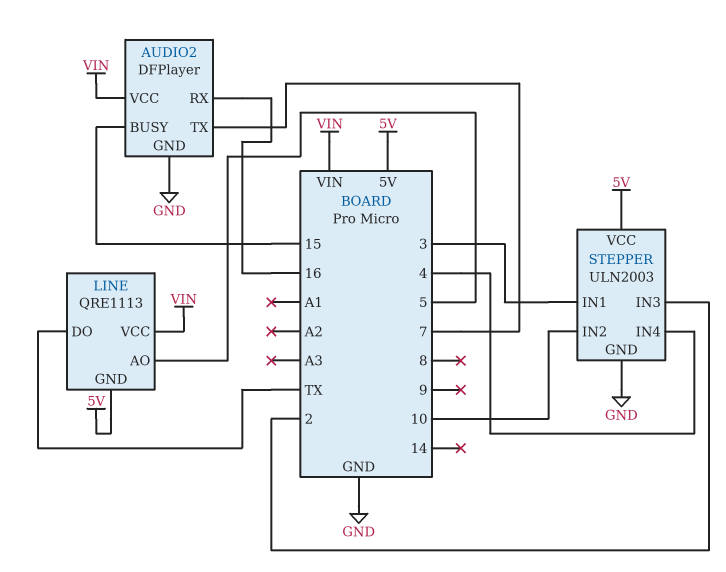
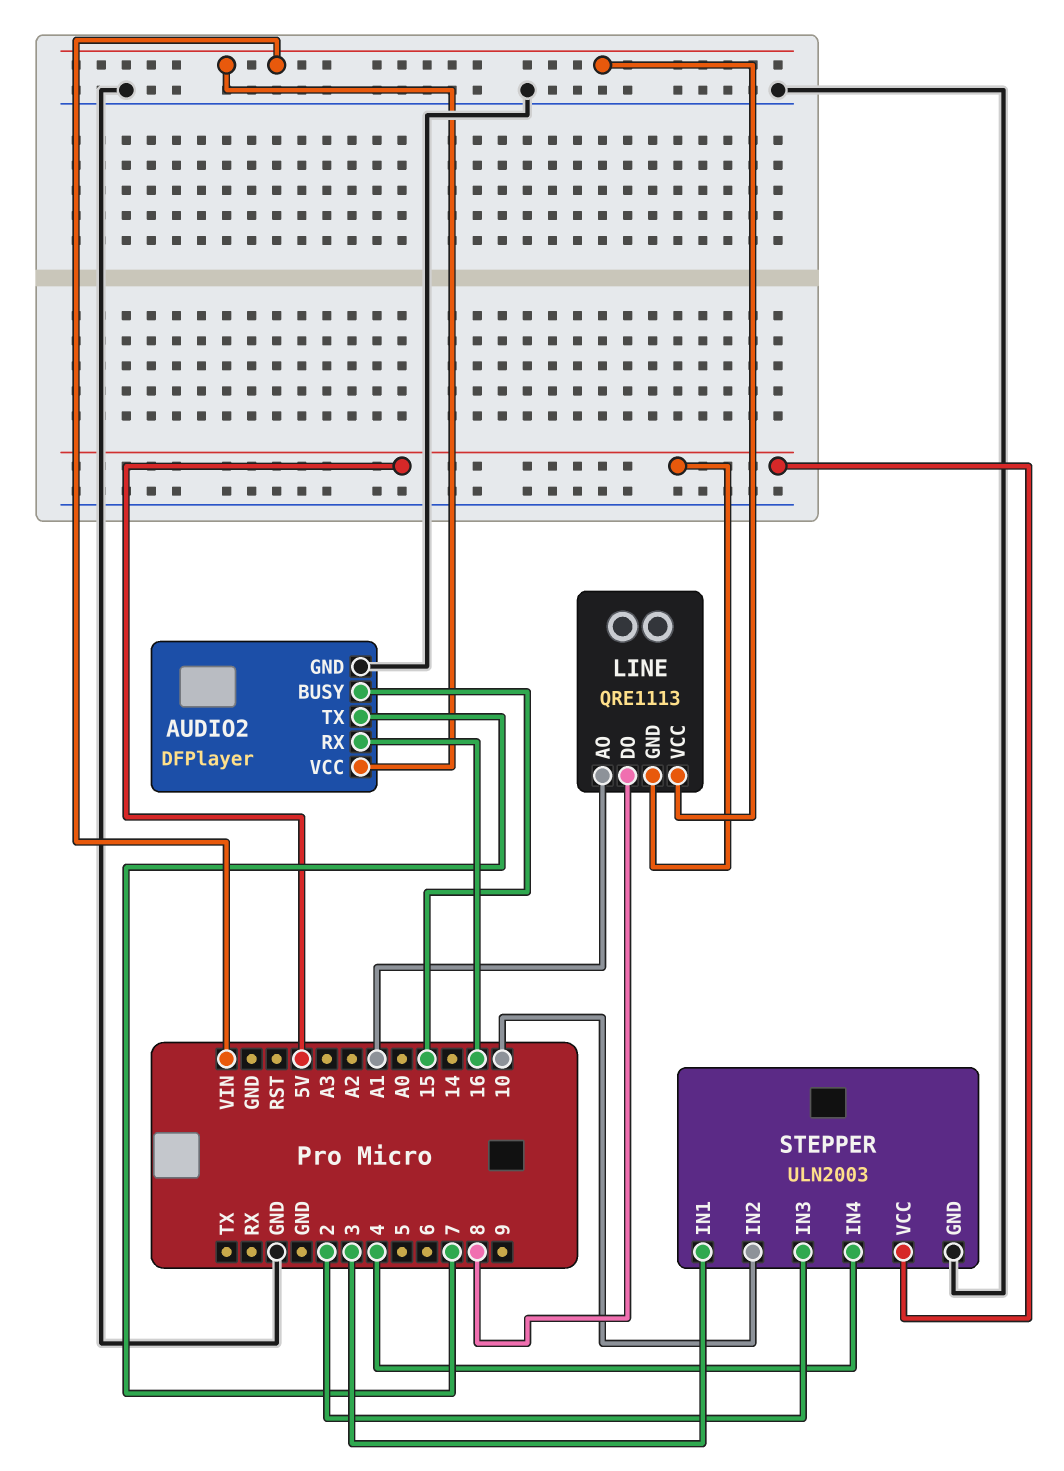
LINE pin AO: 5 -> A1
LINE pin DO: TX -> 8

